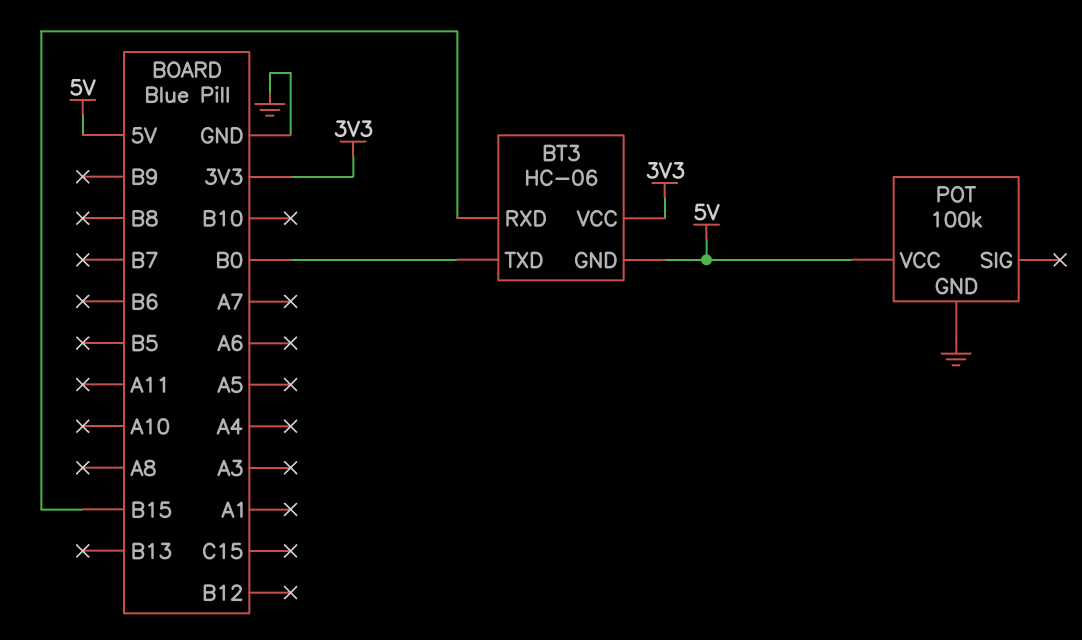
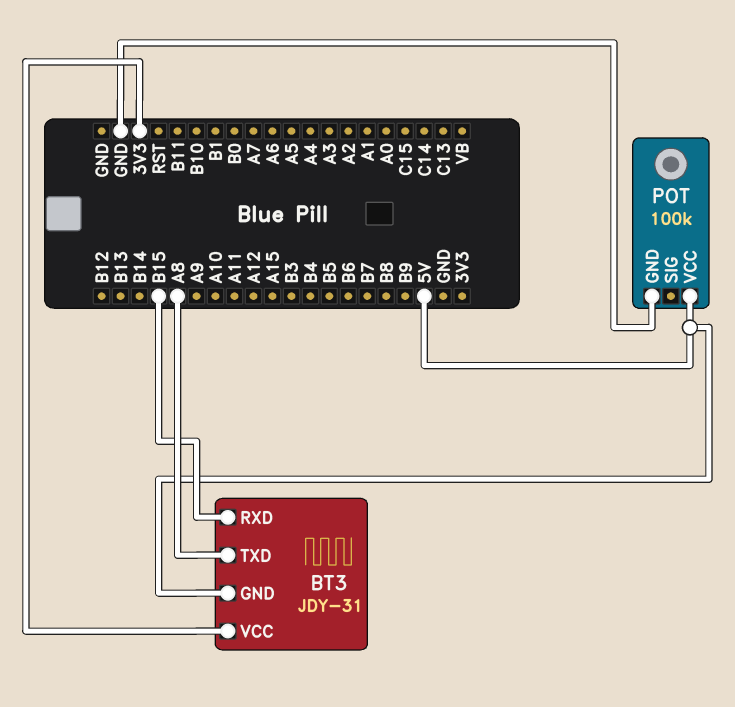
BT3: HC-06 -> JDY-31
BT3 pin TXD: B0 -> A8

